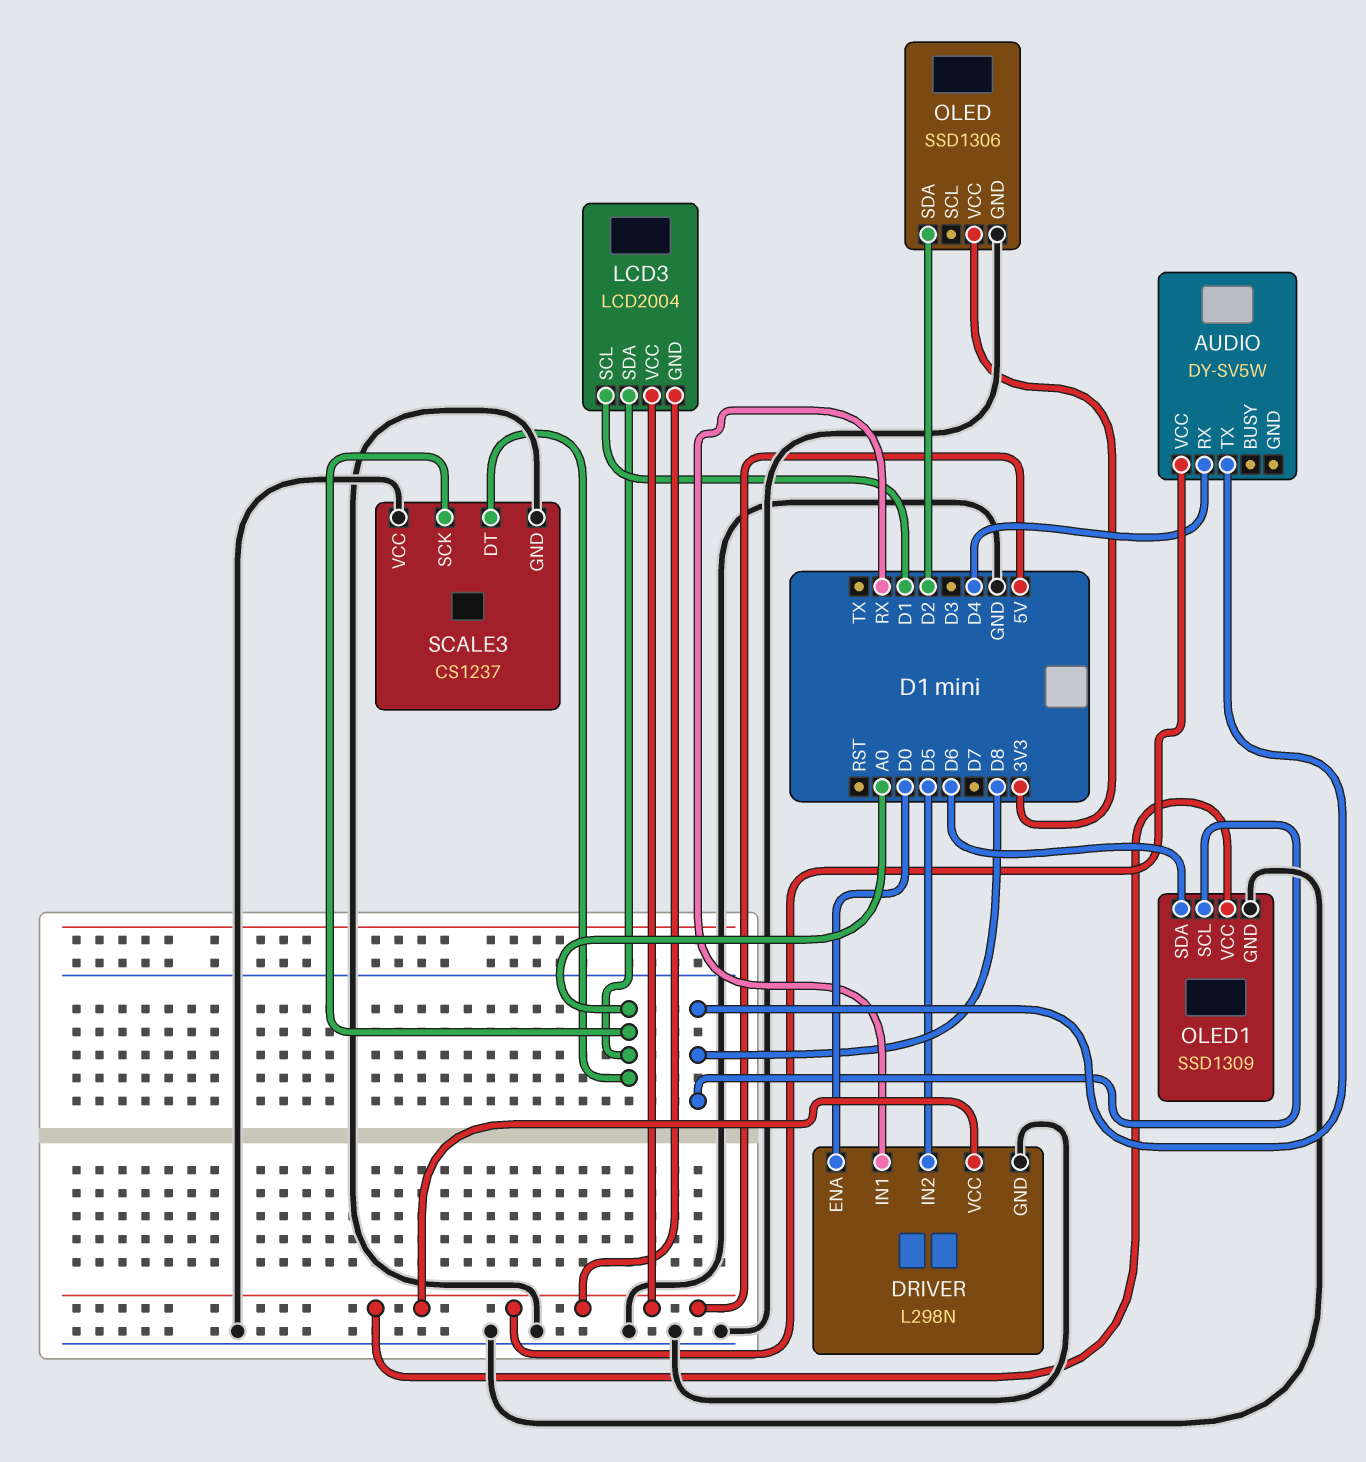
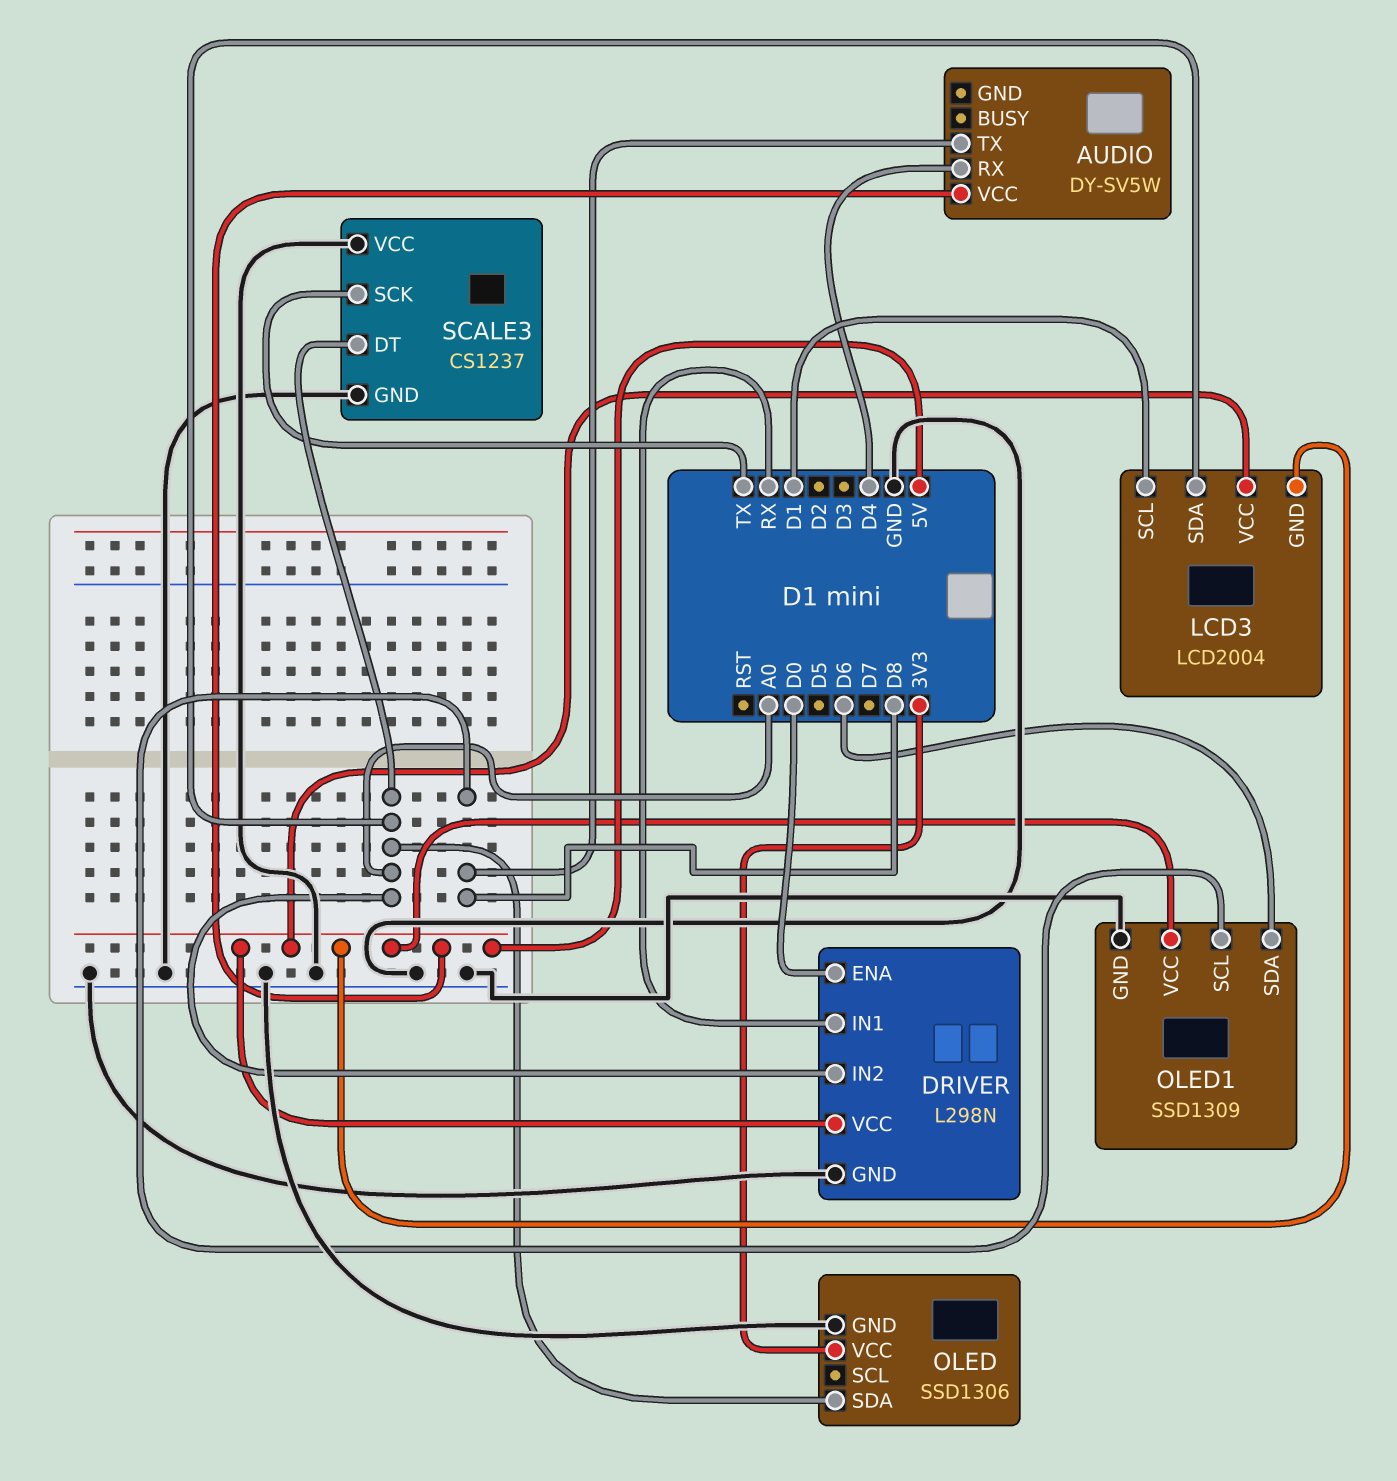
DRIVER pin IN2: D5 -> A0
OLED pin SDA: D2 -> A0
SCALE3 pin SCK: A0 -> TX

